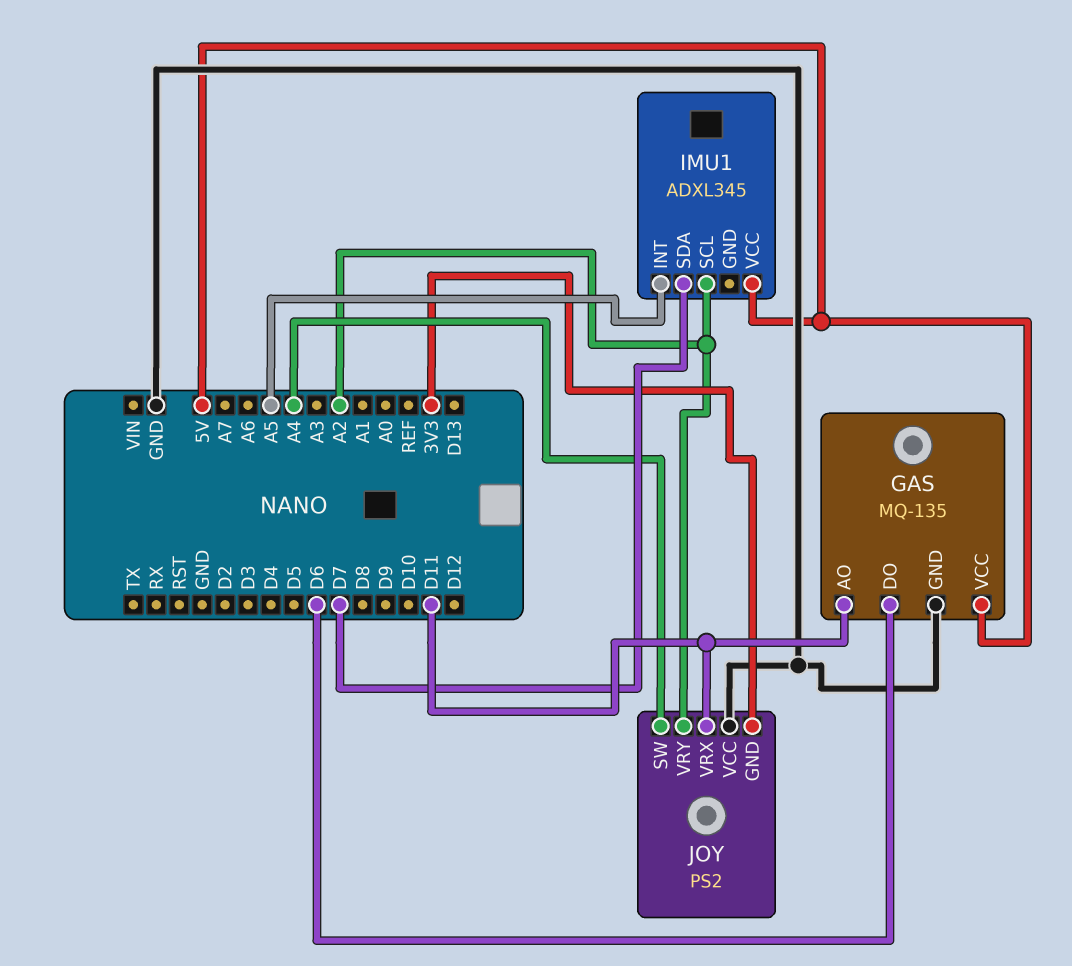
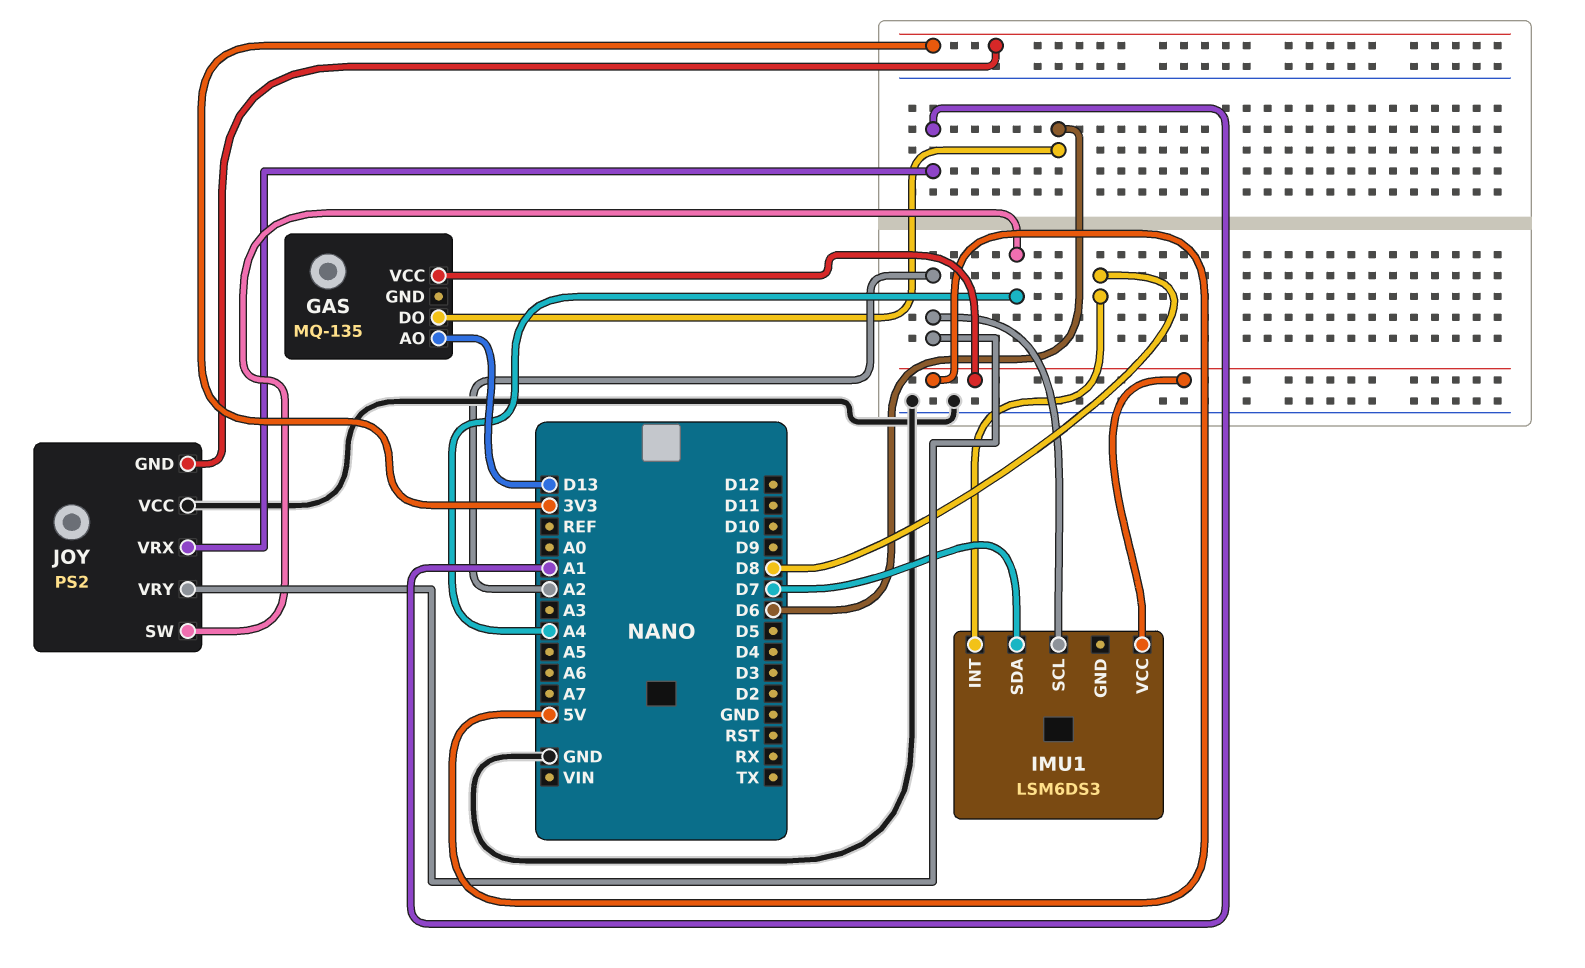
GAS pin AO: D11 -> D13
GAS pin GND: GND -> none
IMU1: ADXL345 -> LSM6DS3
IMU1 pin INT: A5 -> D8
JOY pin VRX: D11 -> A1

